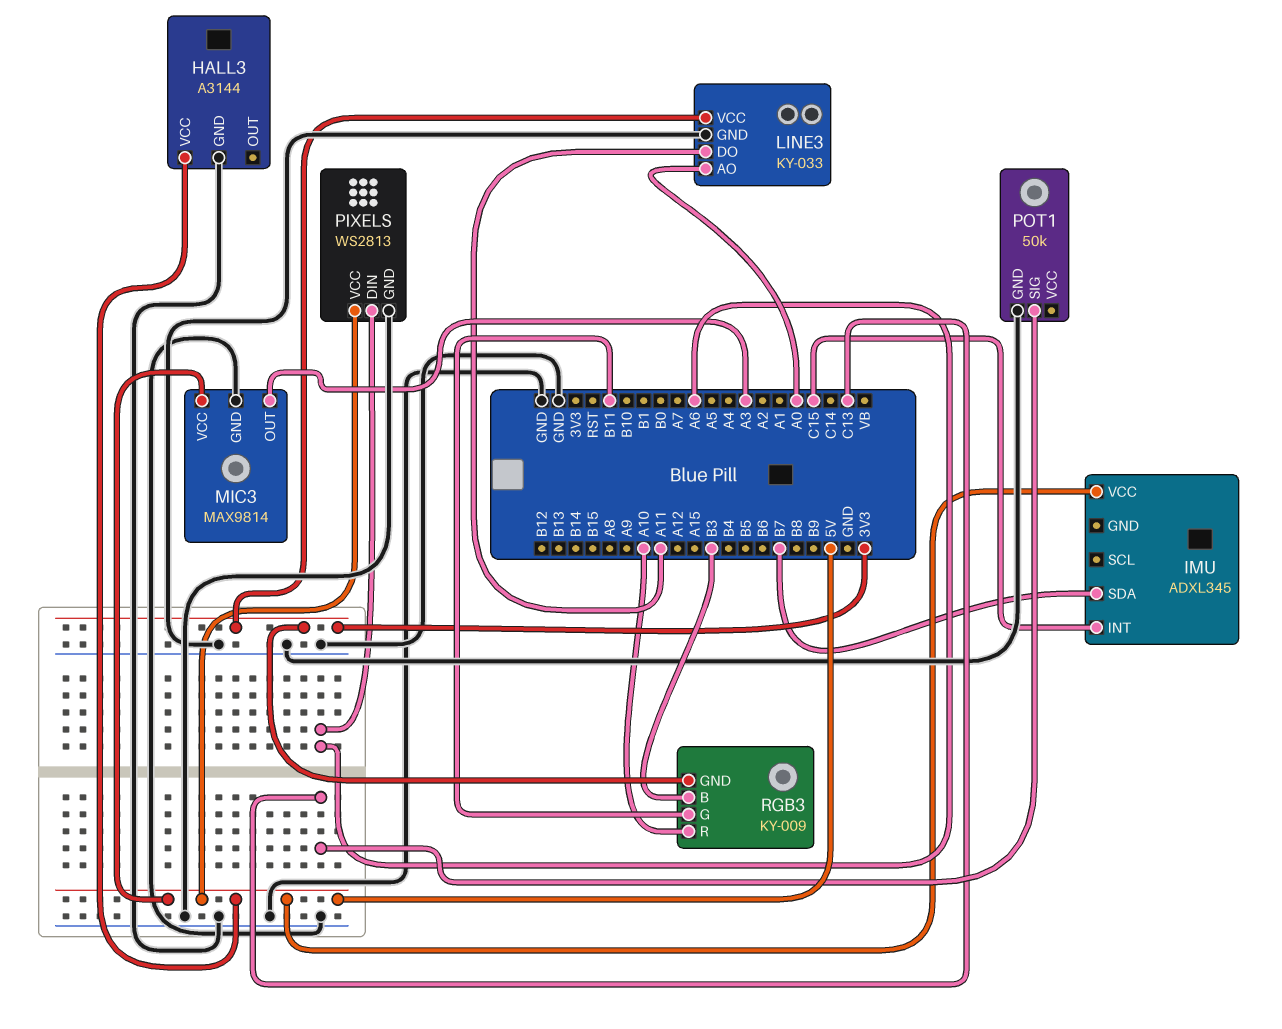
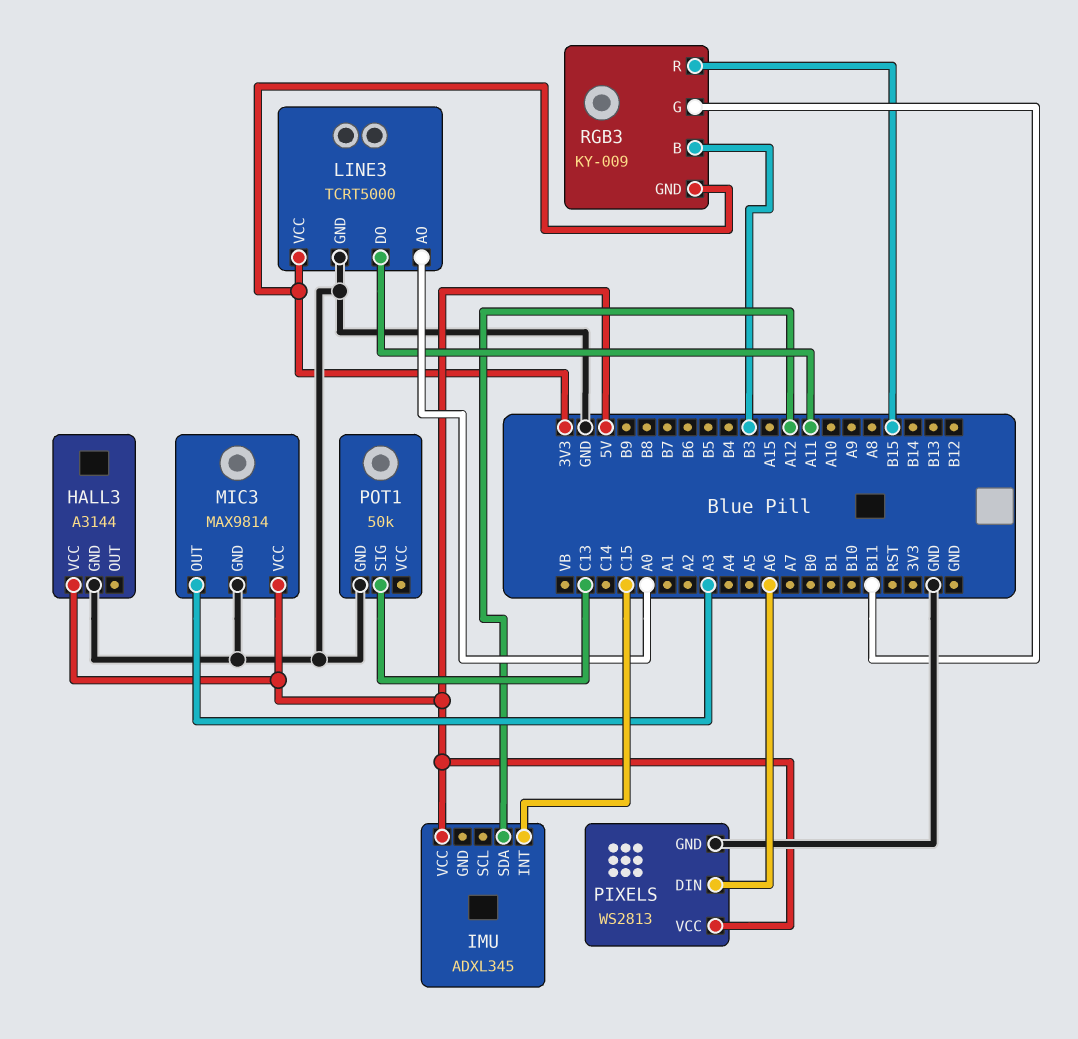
IMU pin SDA: B7 -> A12
LINE3: KY-033 -> TCRT5000
RGB3 pin R: A10 -> B15

